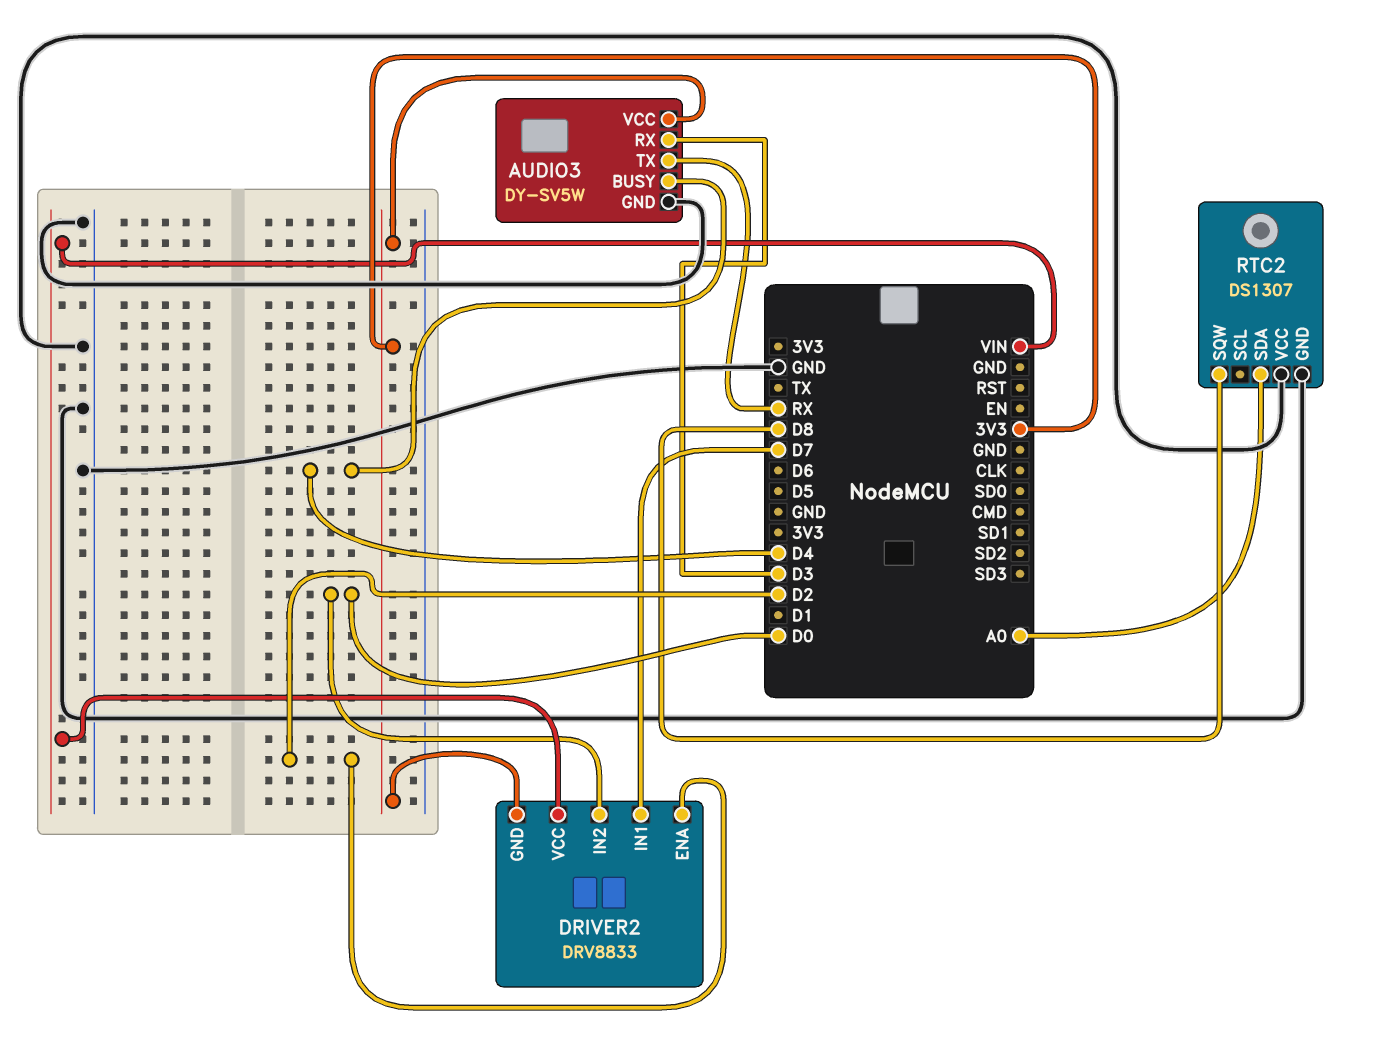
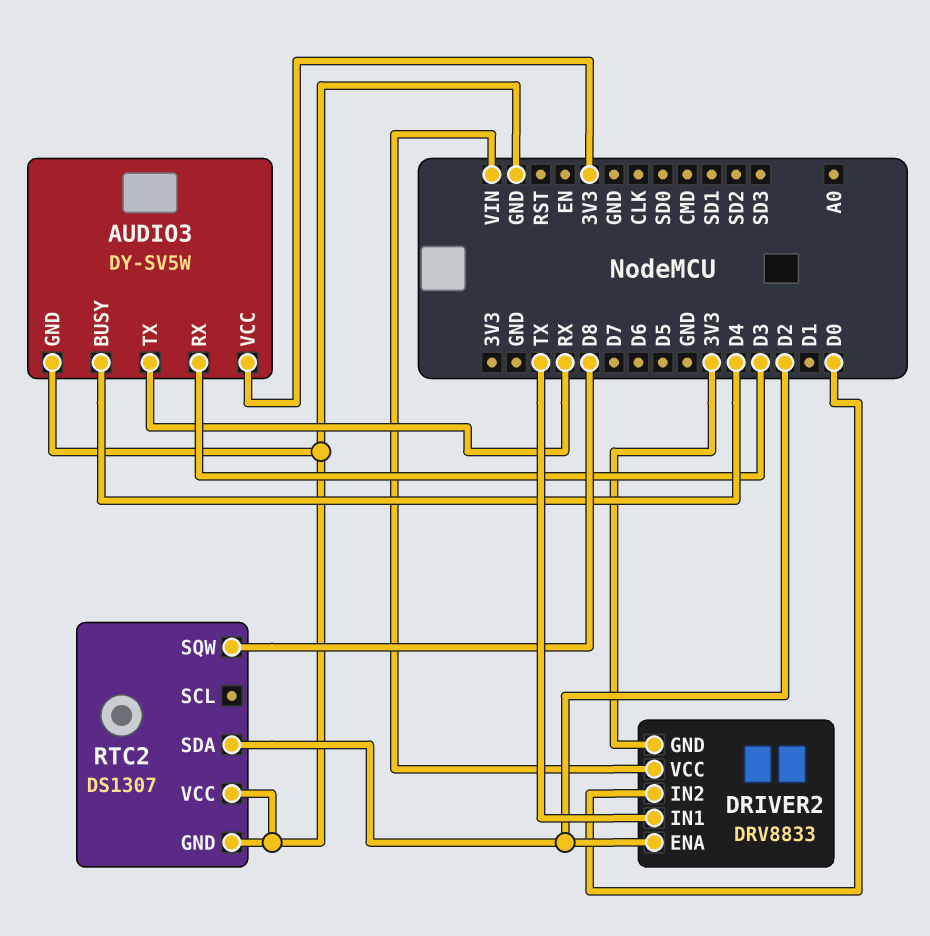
DRIVER2 pin IN1: D7 -> TX
RTC2 pin SDA: A0 -> D2

